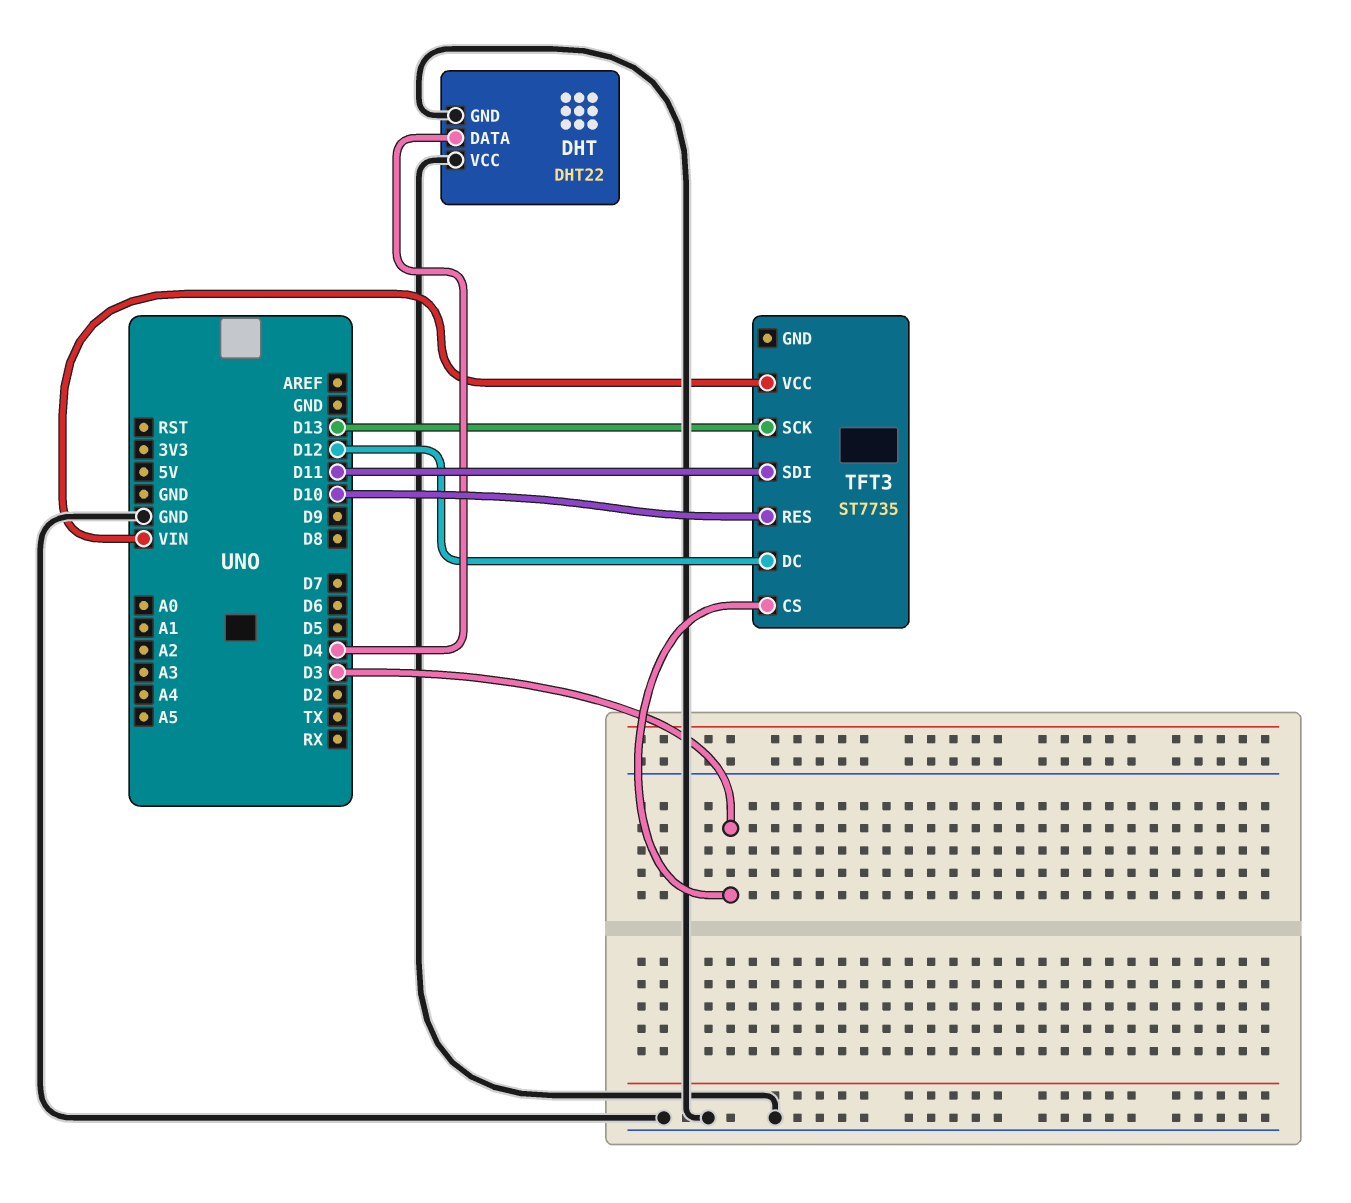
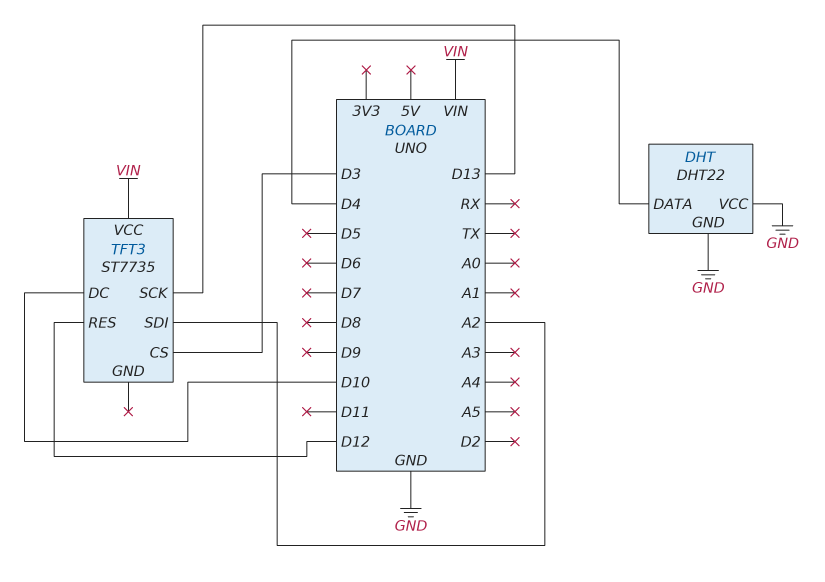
TFT3 pin DC: D12 -> D10
TFT3 pin RES: D10 -> D12
TFT3 pin SDI: D11 -> A2

